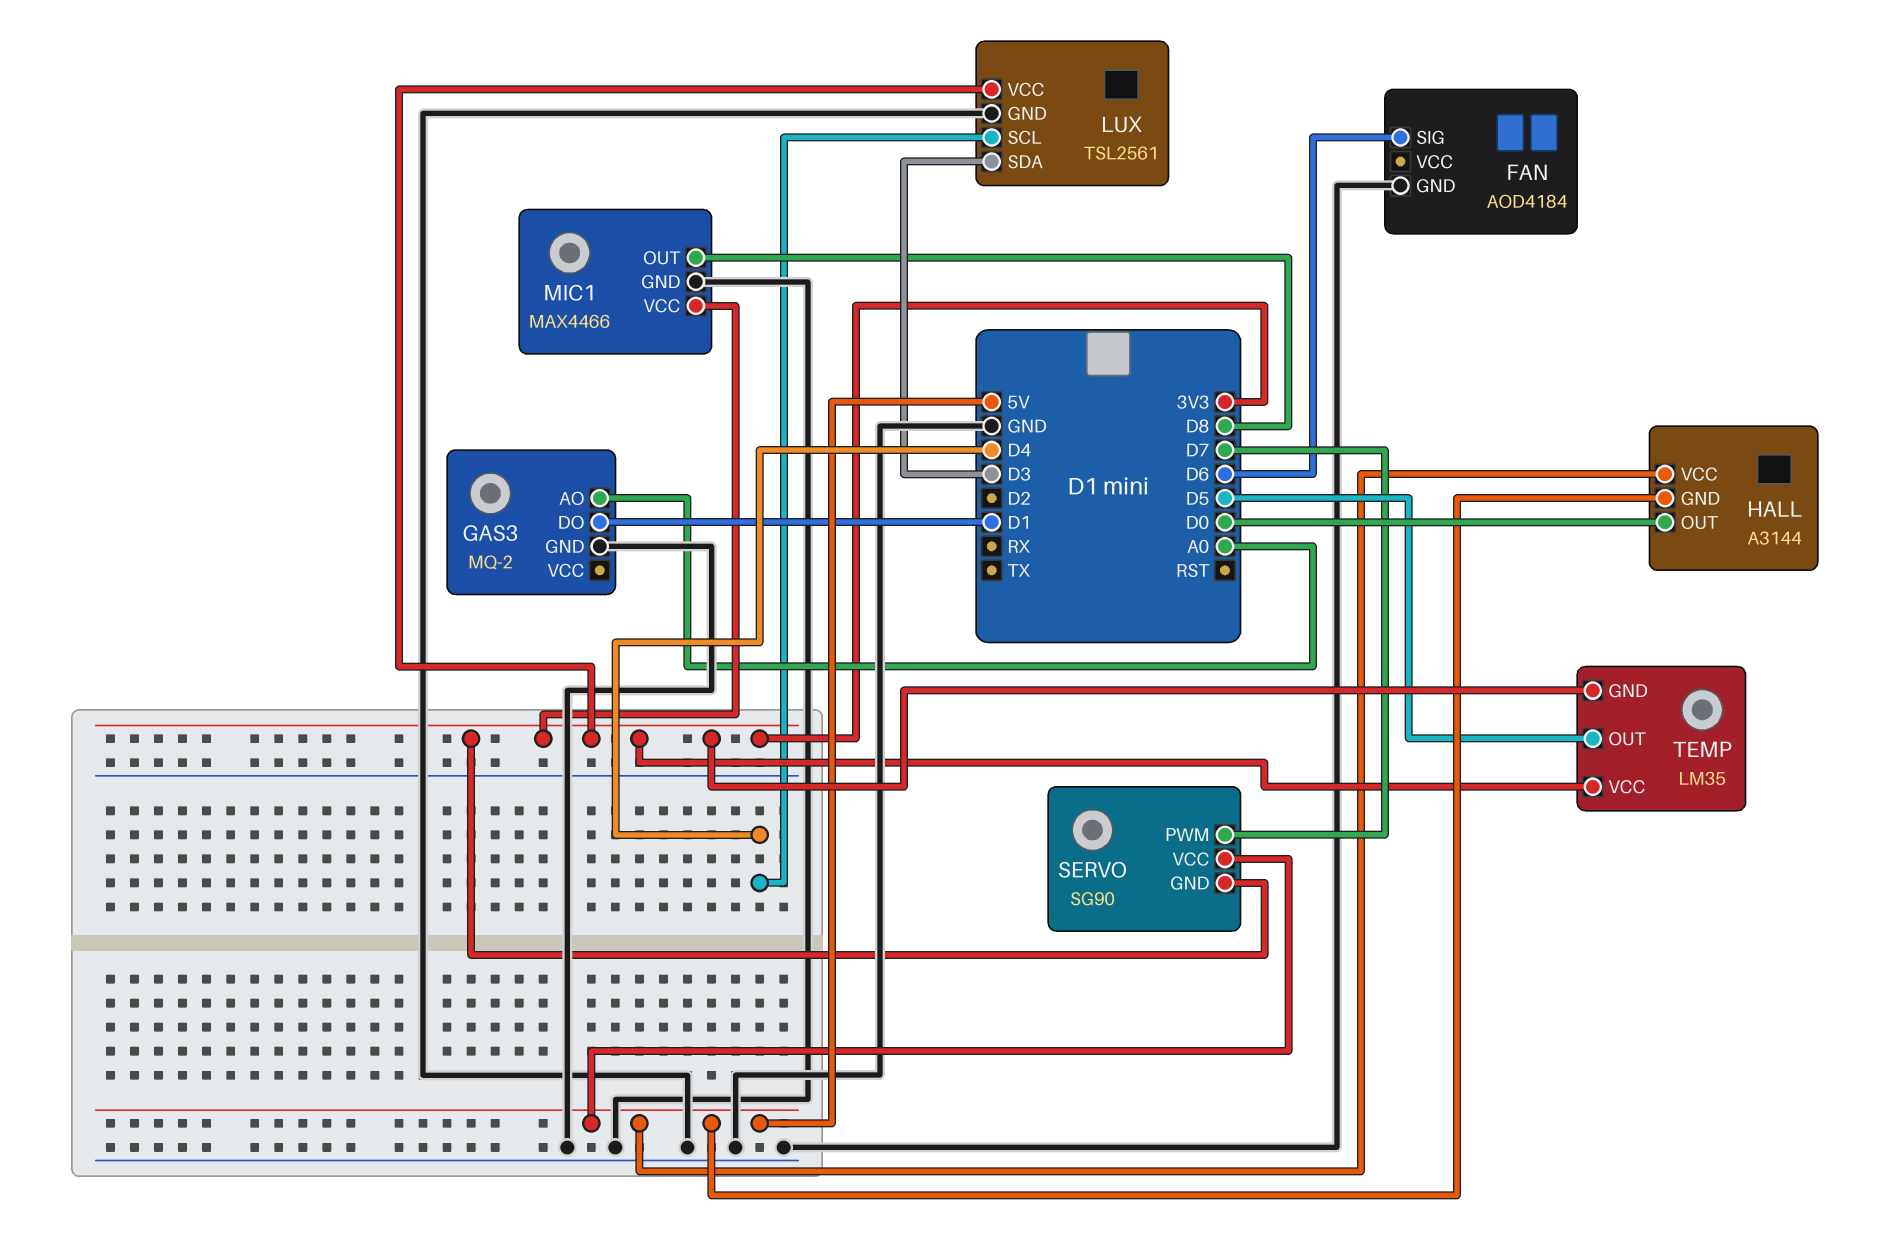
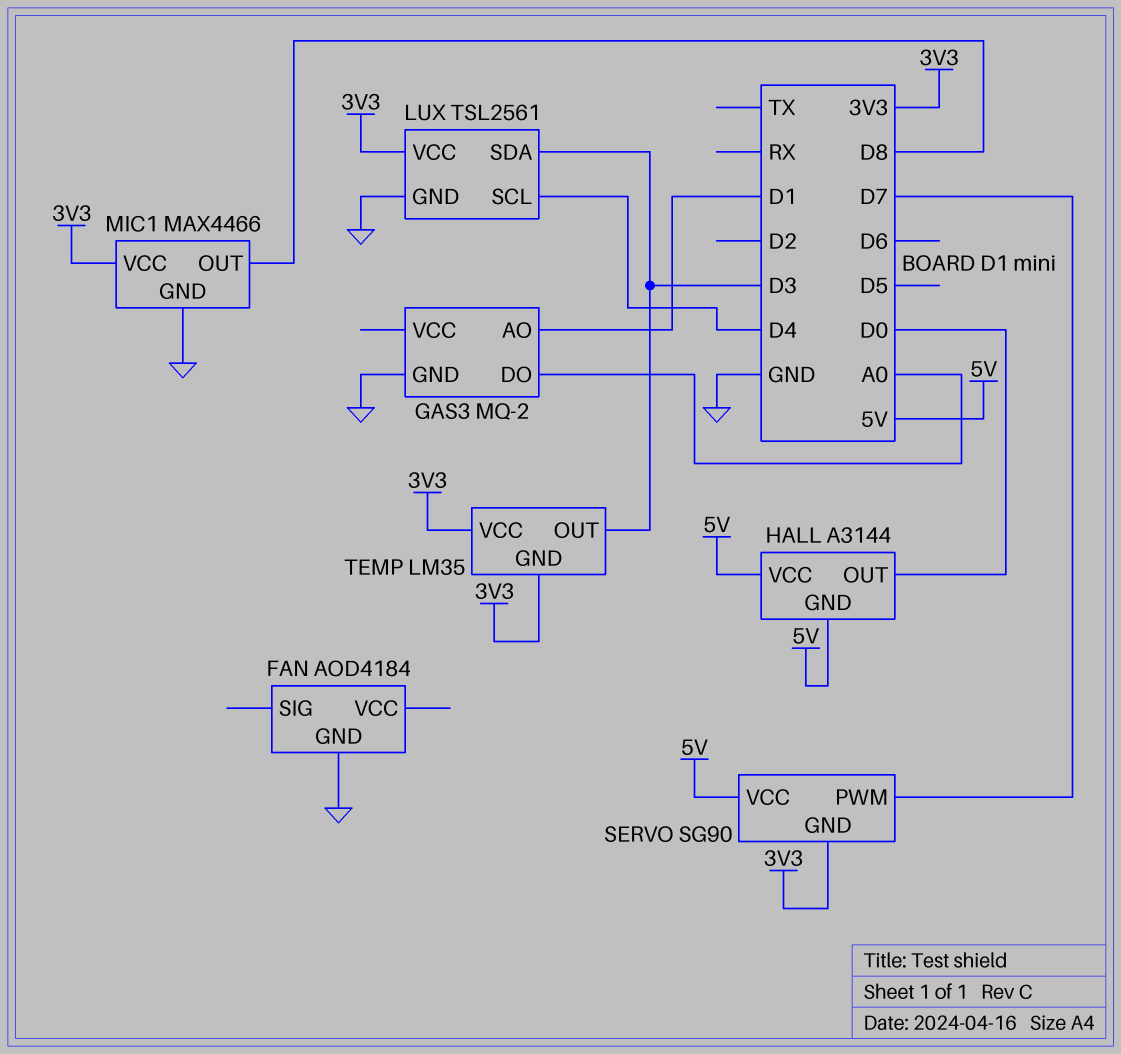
FAN pin SIG: D6 -> none
GAS3 pin AO: A0 -> D1
GAS3 pin DO: D1 -> A0
TEMP pin OUT: D5 -> D3

